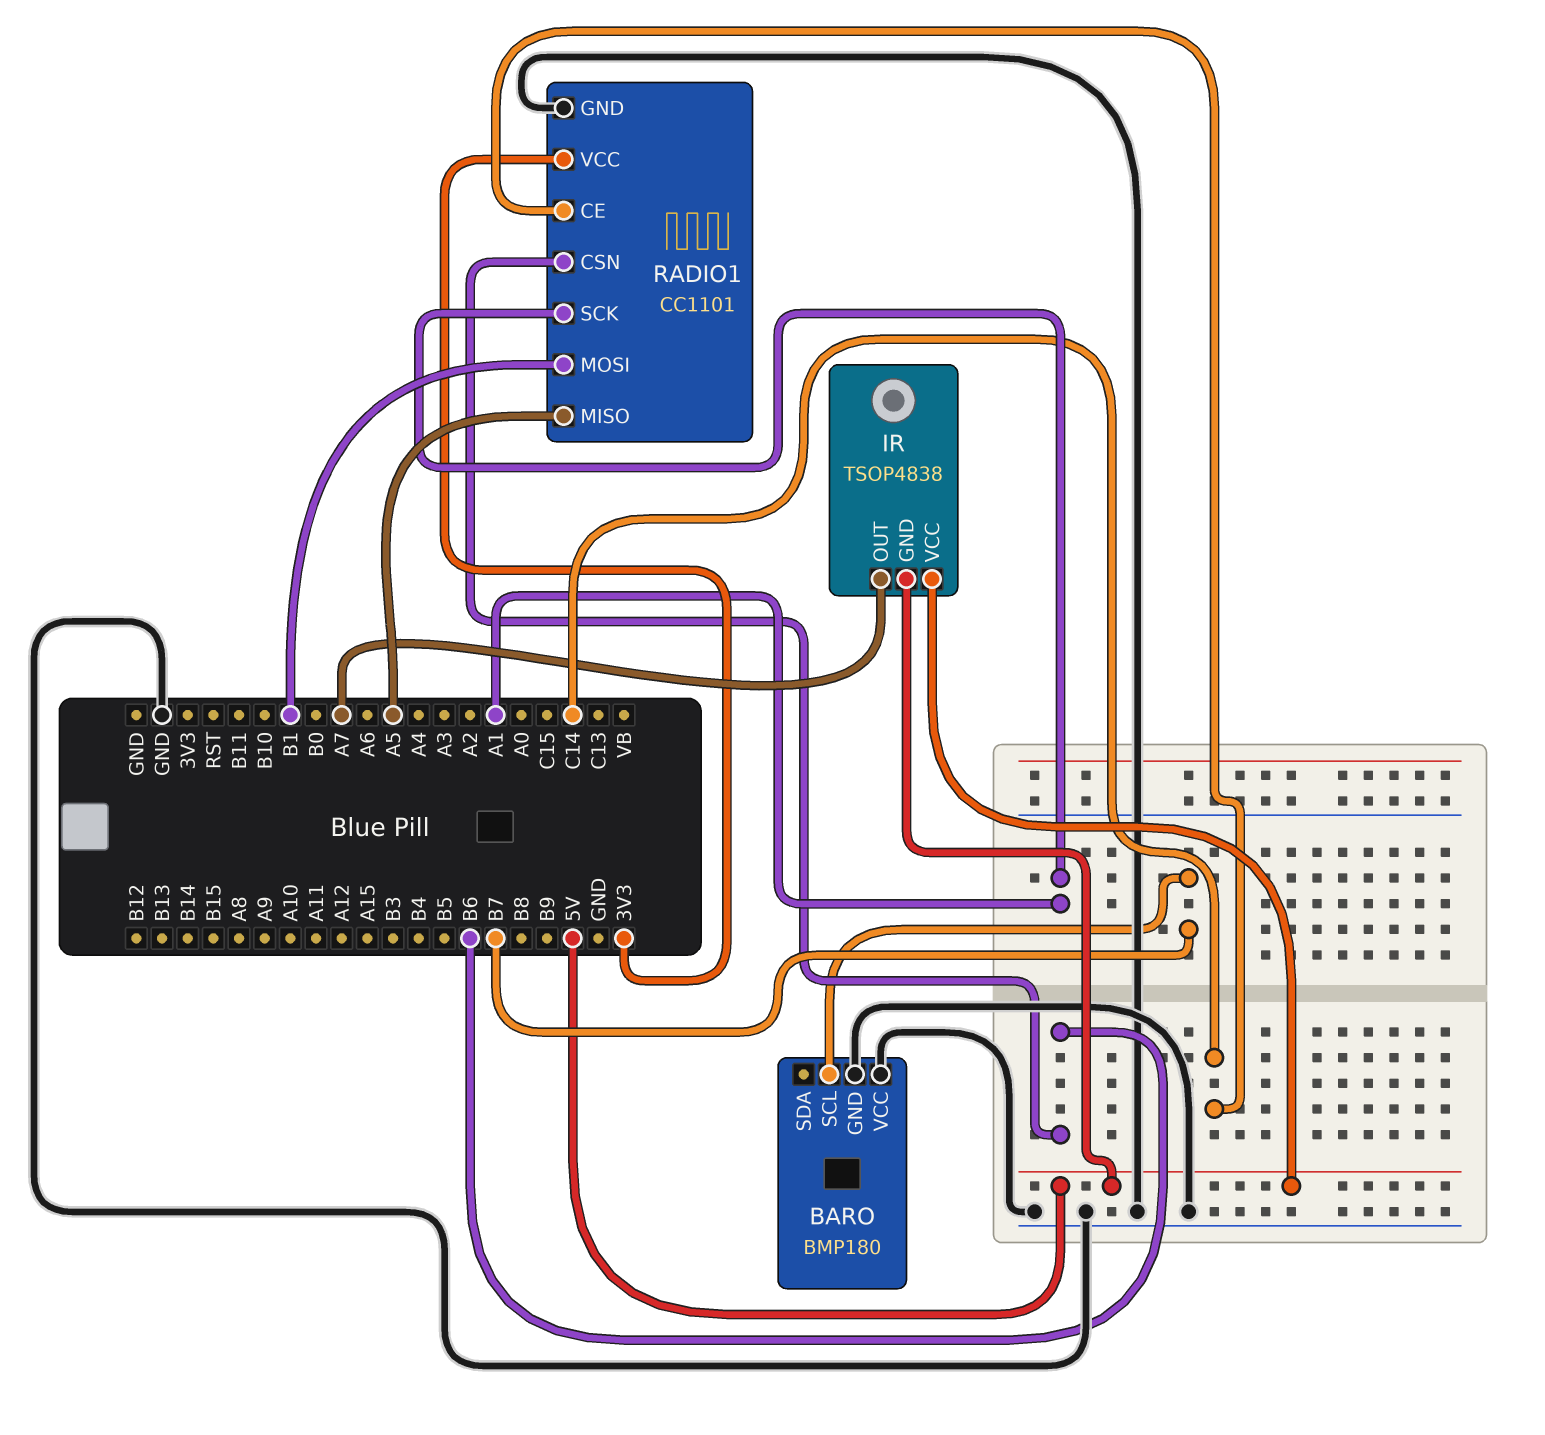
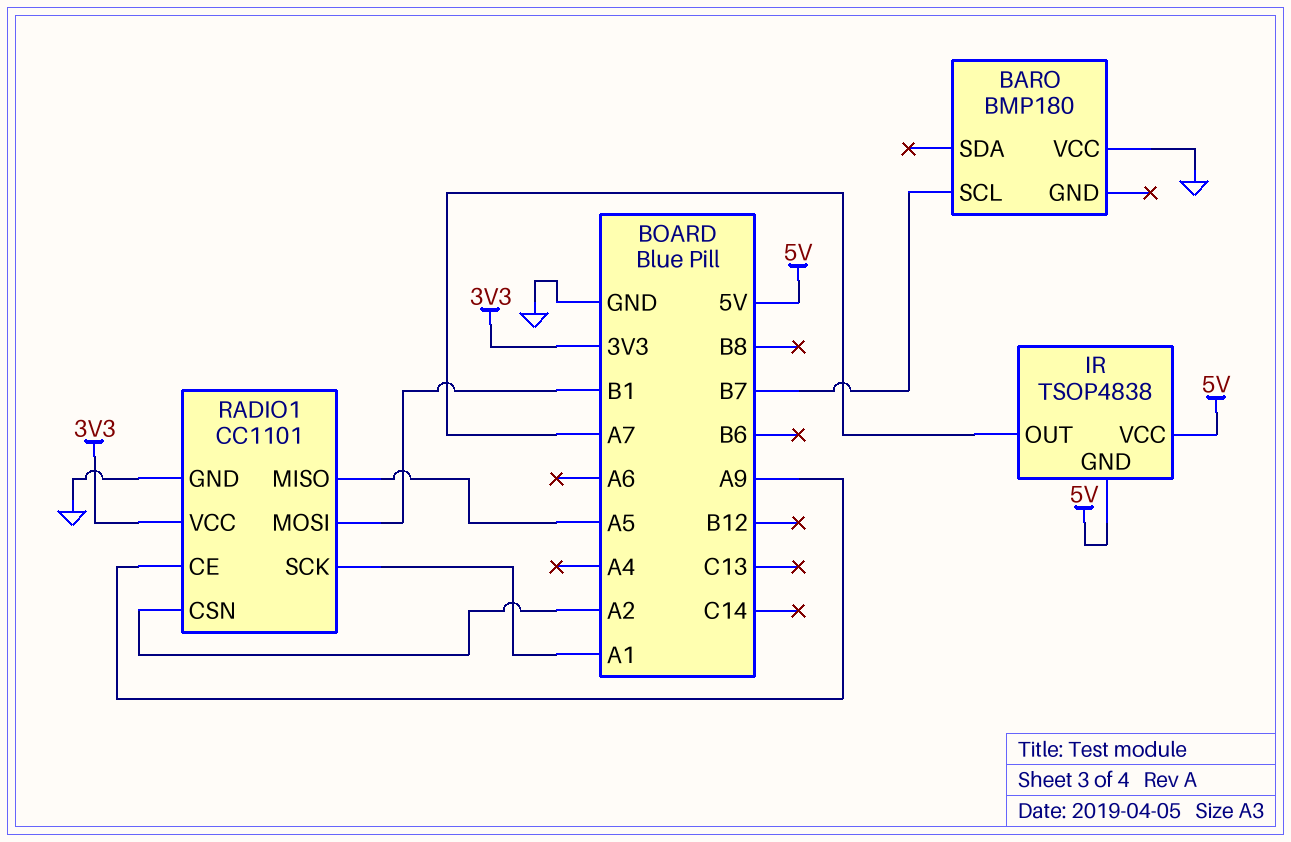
BARO pin GND: GND -> none
RADIO1 pin CE: C14 -> A9
RADIO1 pin CSN: B6 -> A2

